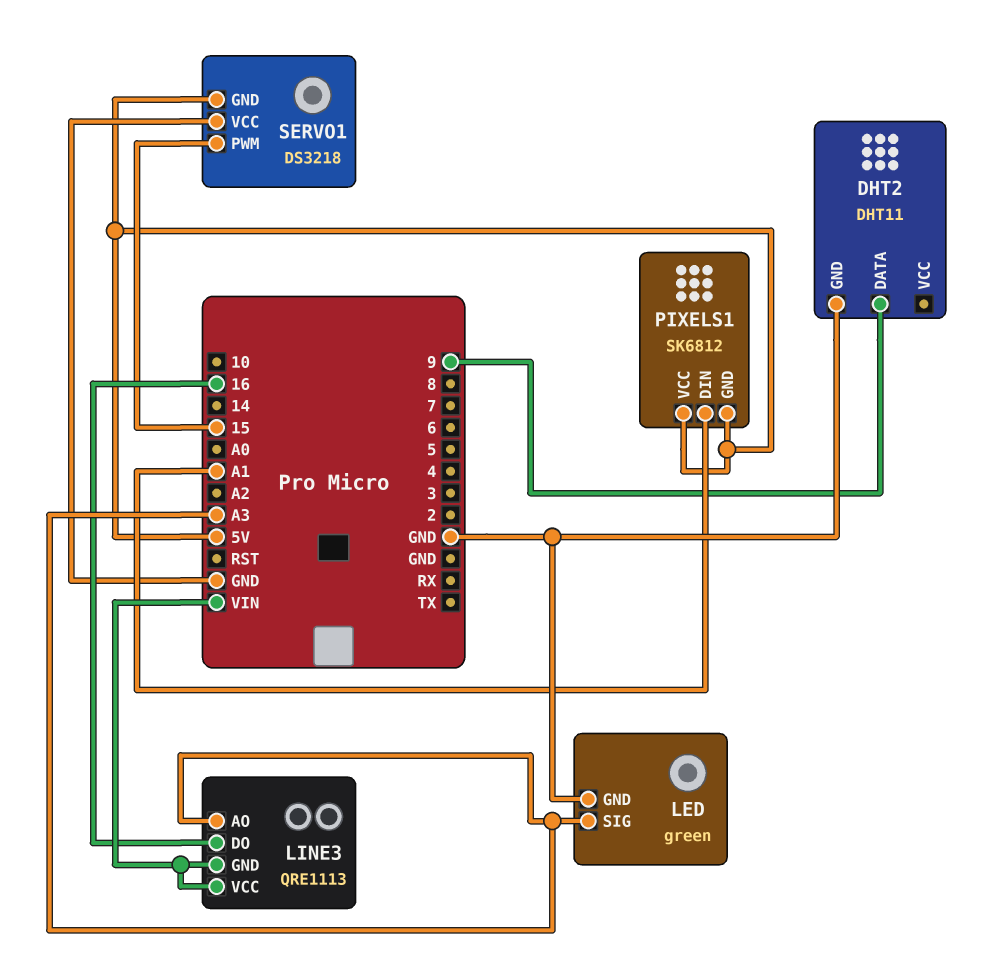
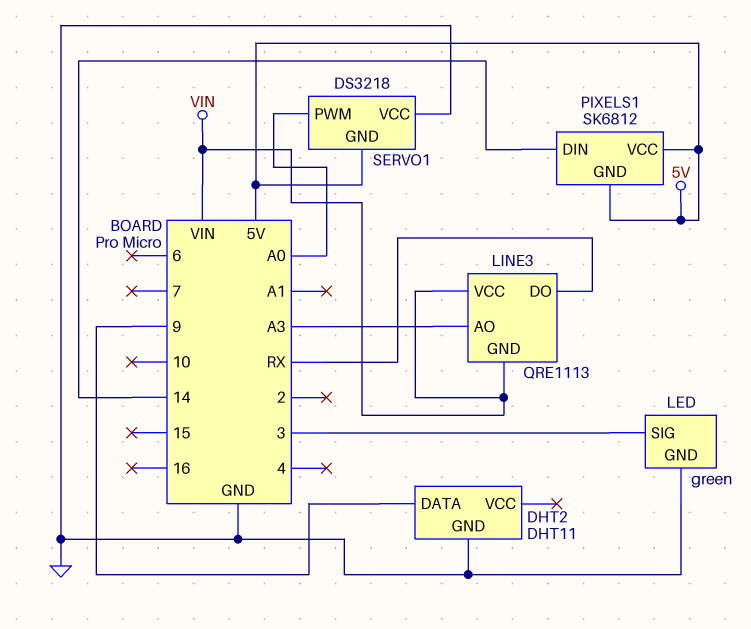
LED pin SIG: A3 -> 3
LINE3 pin DO: 16 -> RX
PIXELS1 pin DIN: A1 -> 14
SERVO1 pin PWM: 15 -> A0

